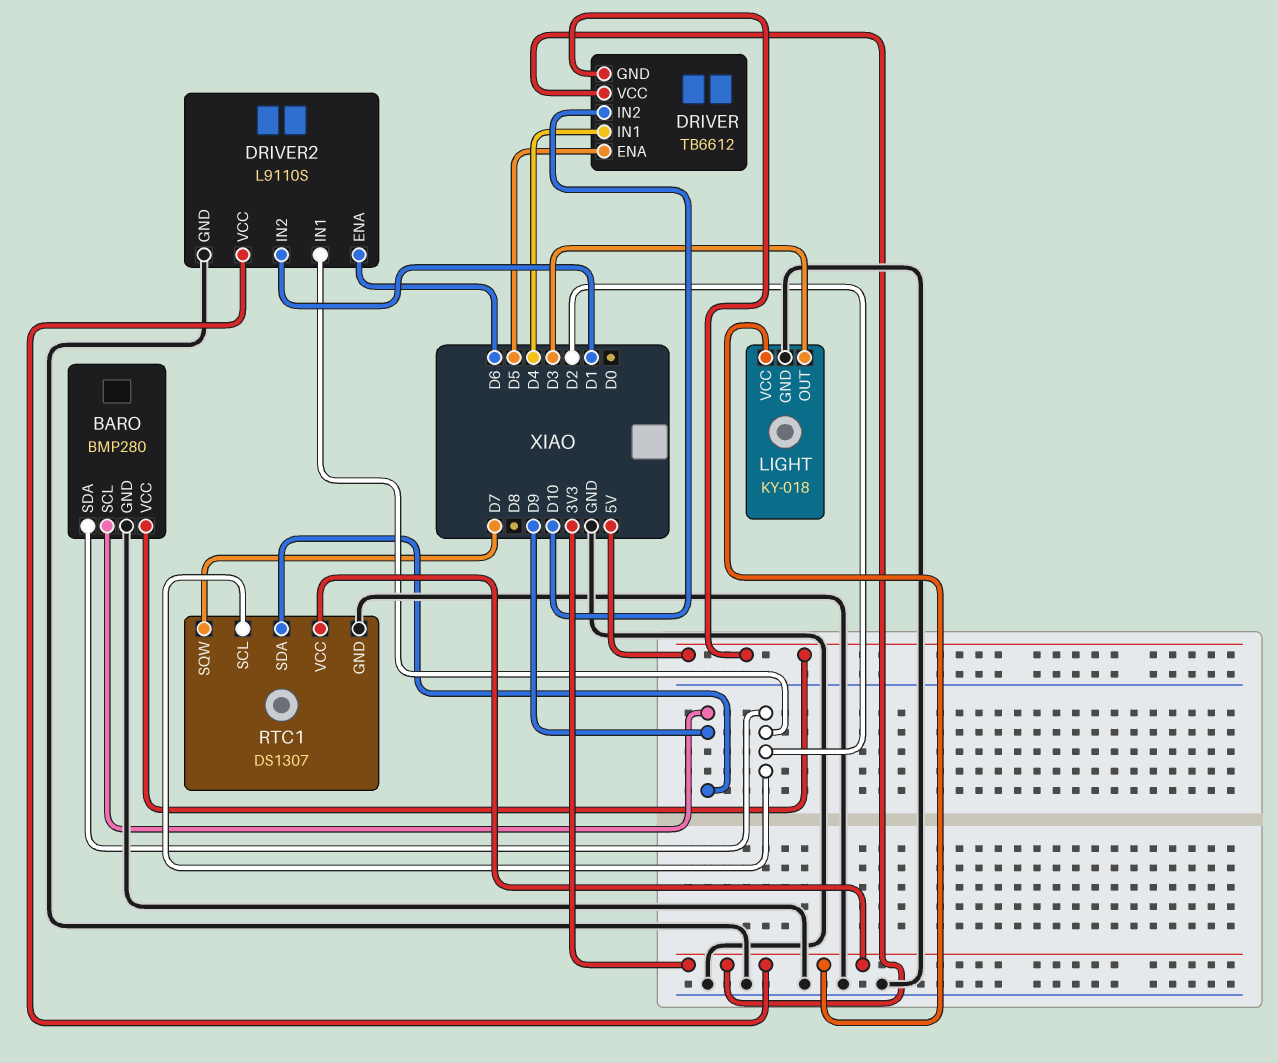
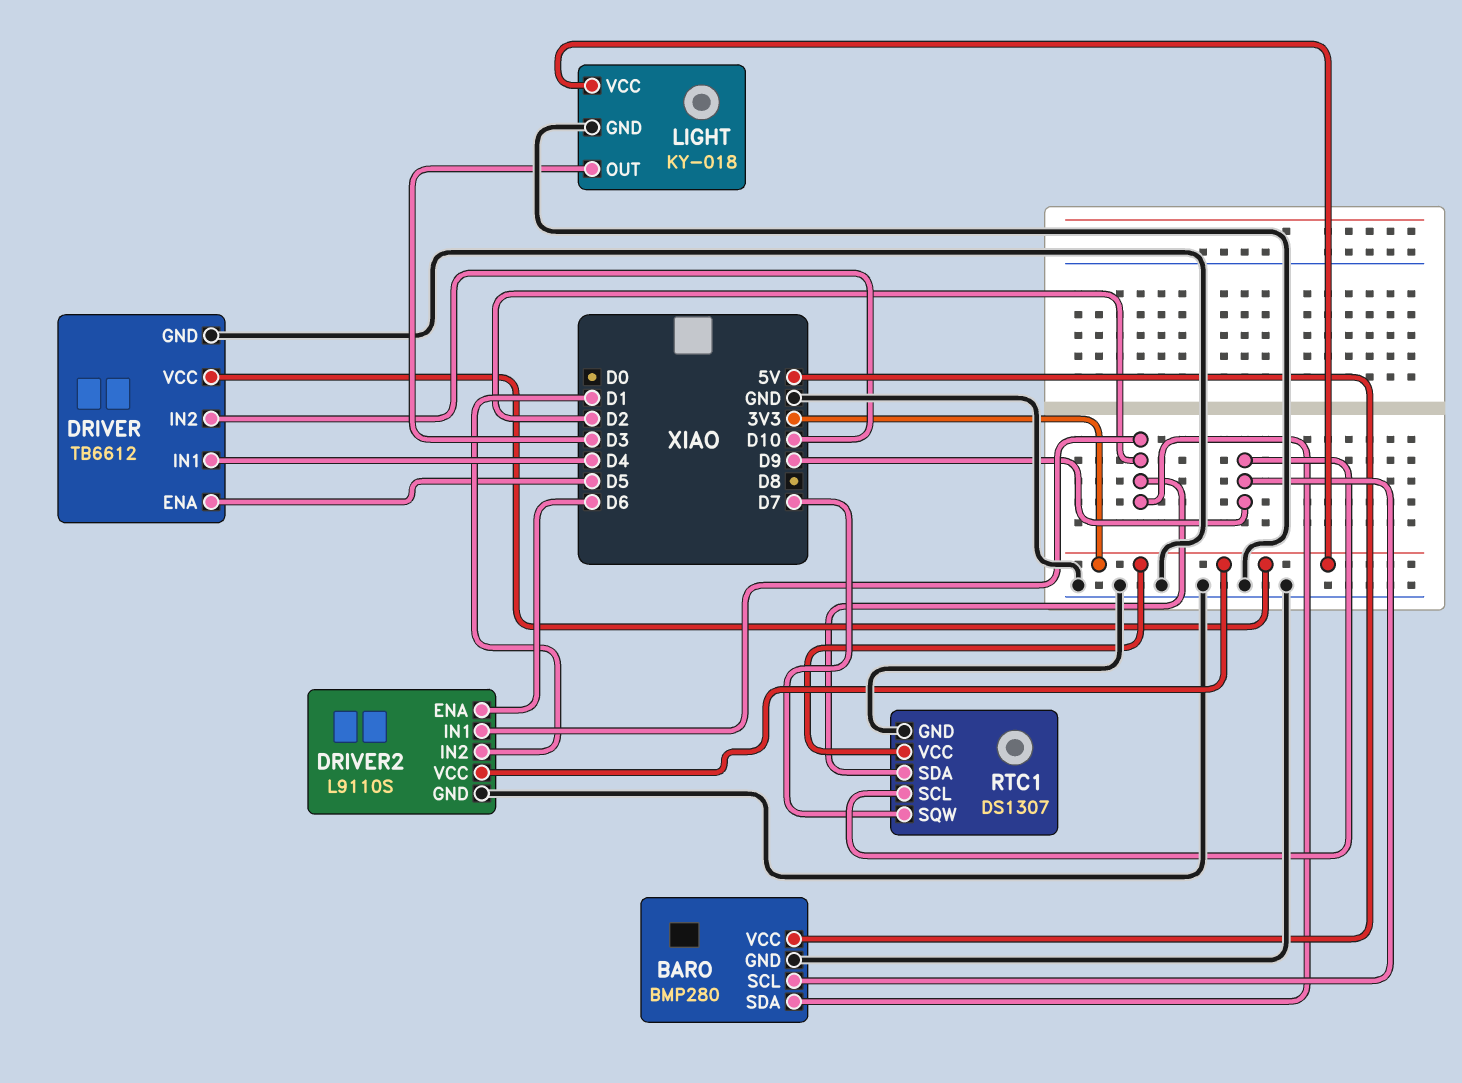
DRIVER pin GND: 5V -> GND
RTC1 pin SCL: D2 -> D9
RTC1 pin SDA: D9 -> D2

